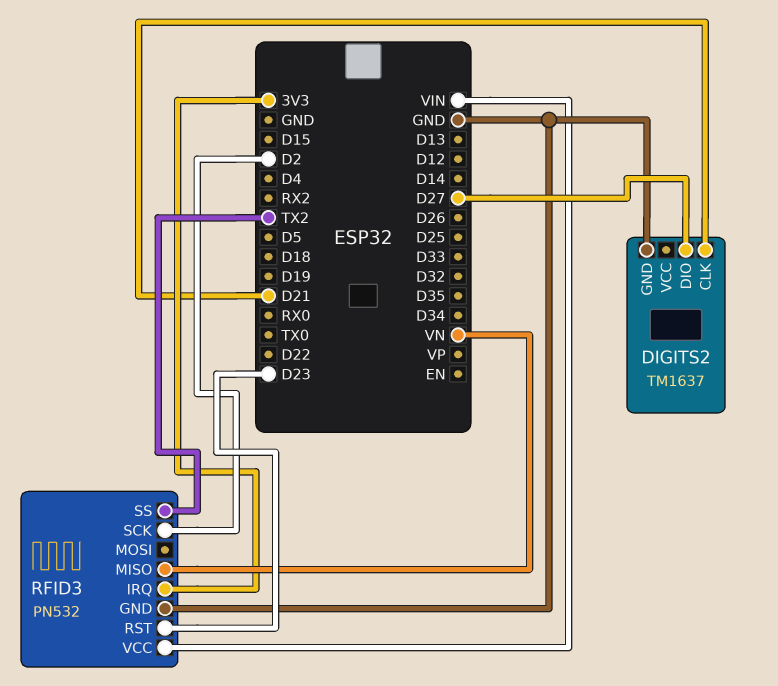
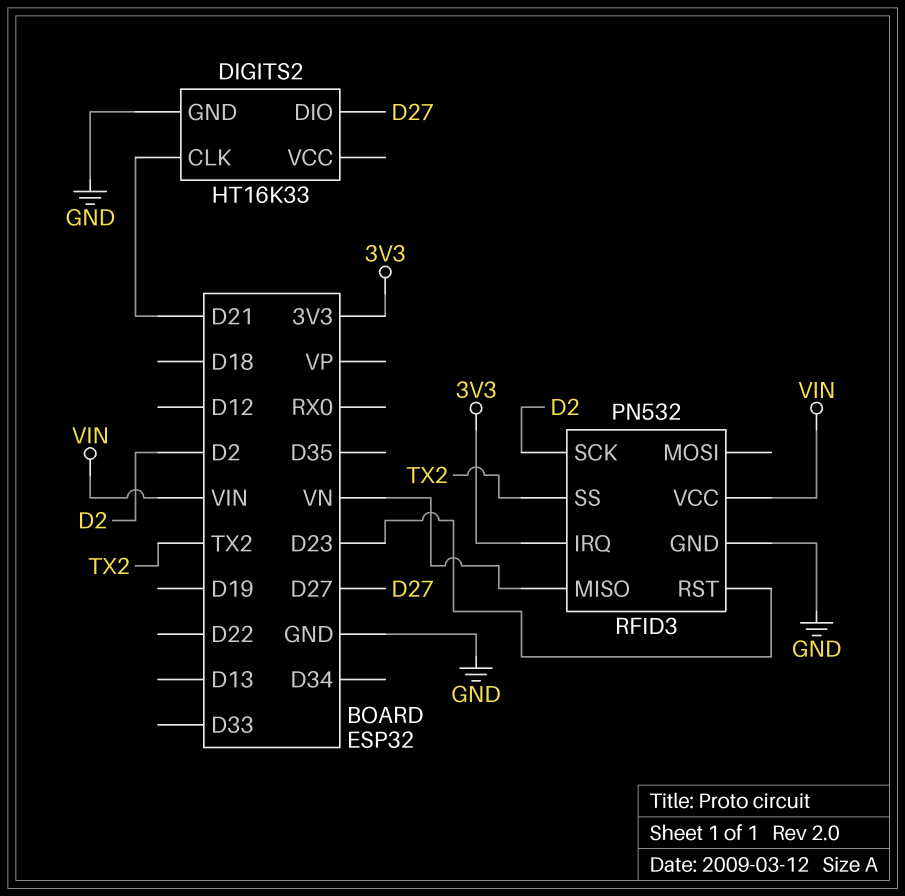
DIGITS2: TM1637 -> HT16K33

